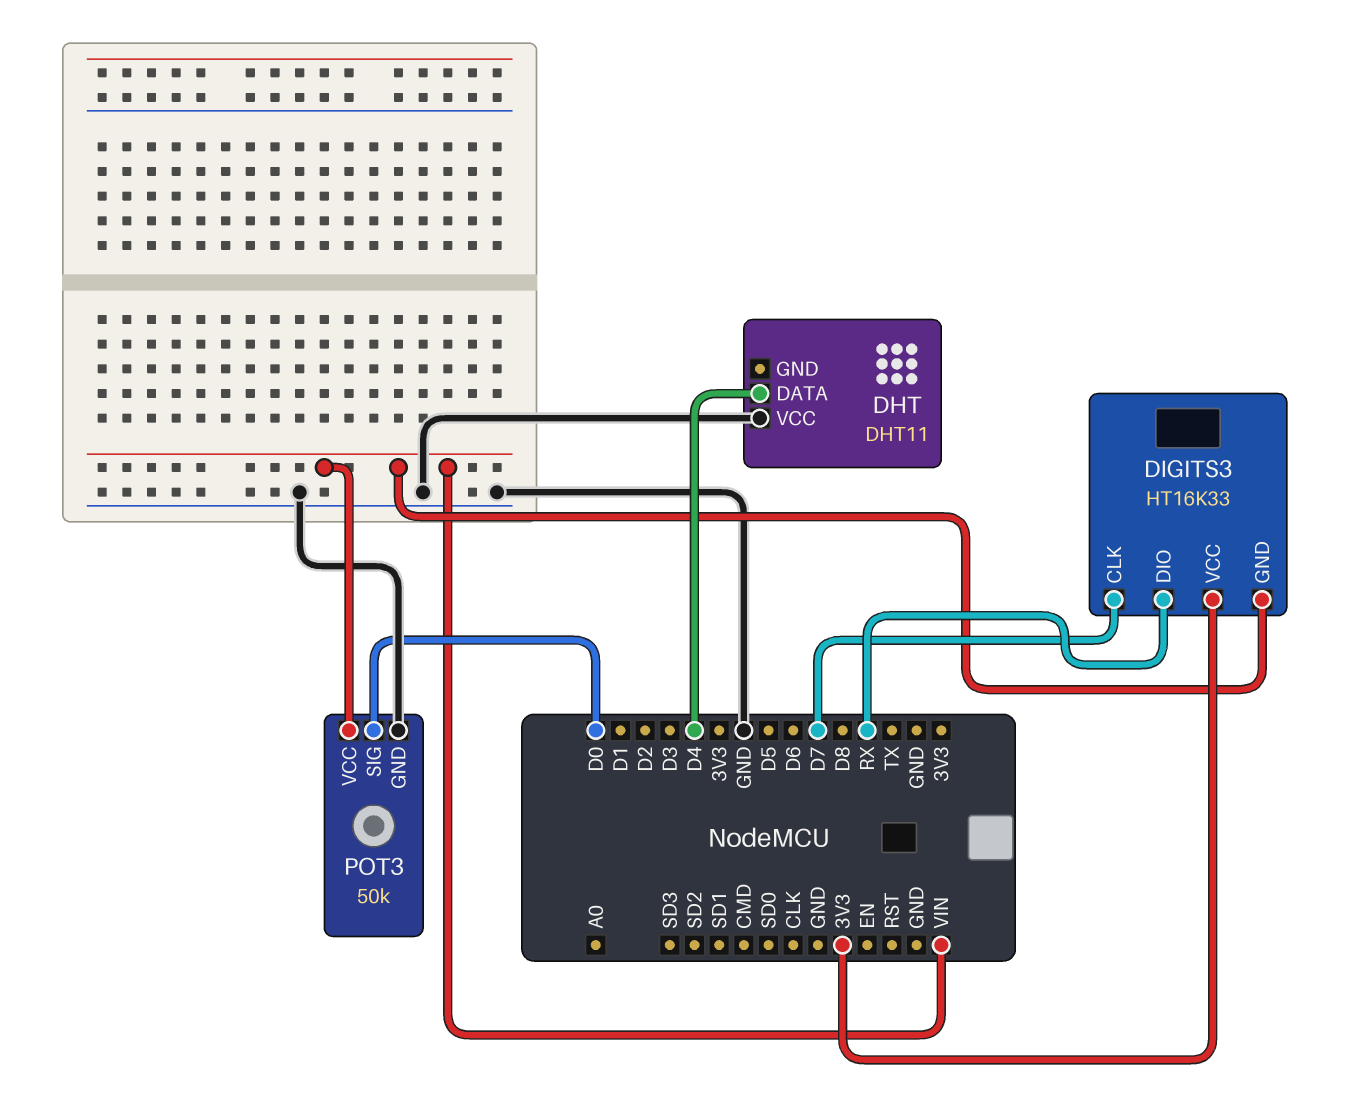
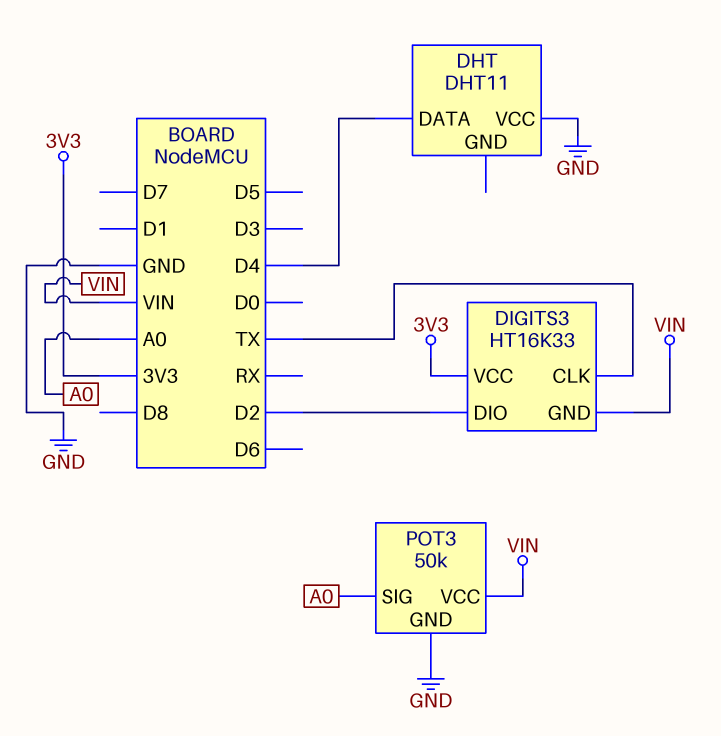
DIGITS3 pin CLK: D7 -> TX
DIGITS3 pin DIO: RX -> D2
POT3 pin SIG: D0 -> A0

